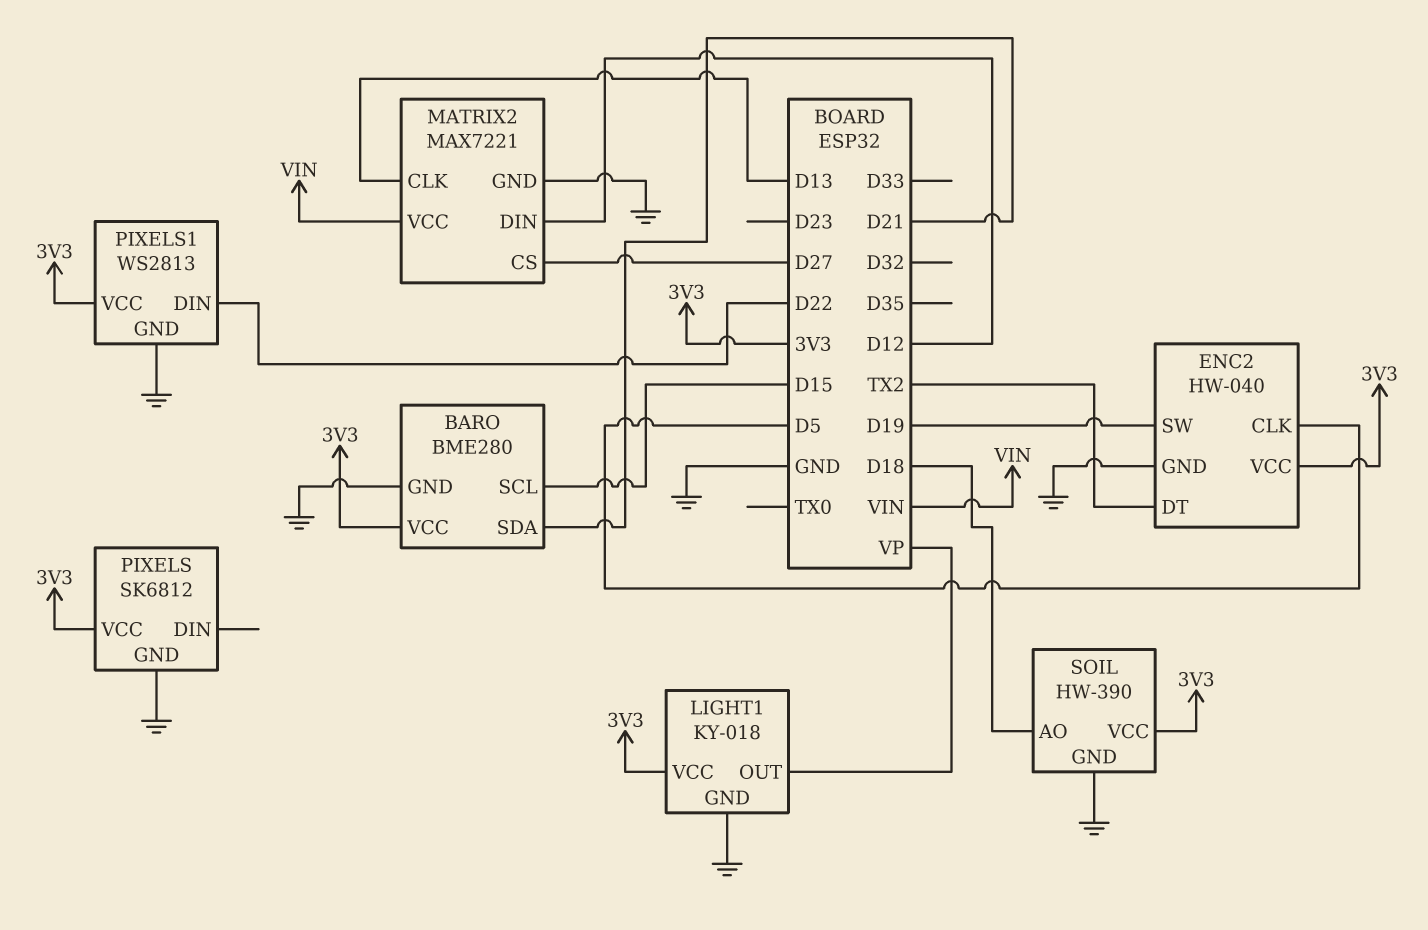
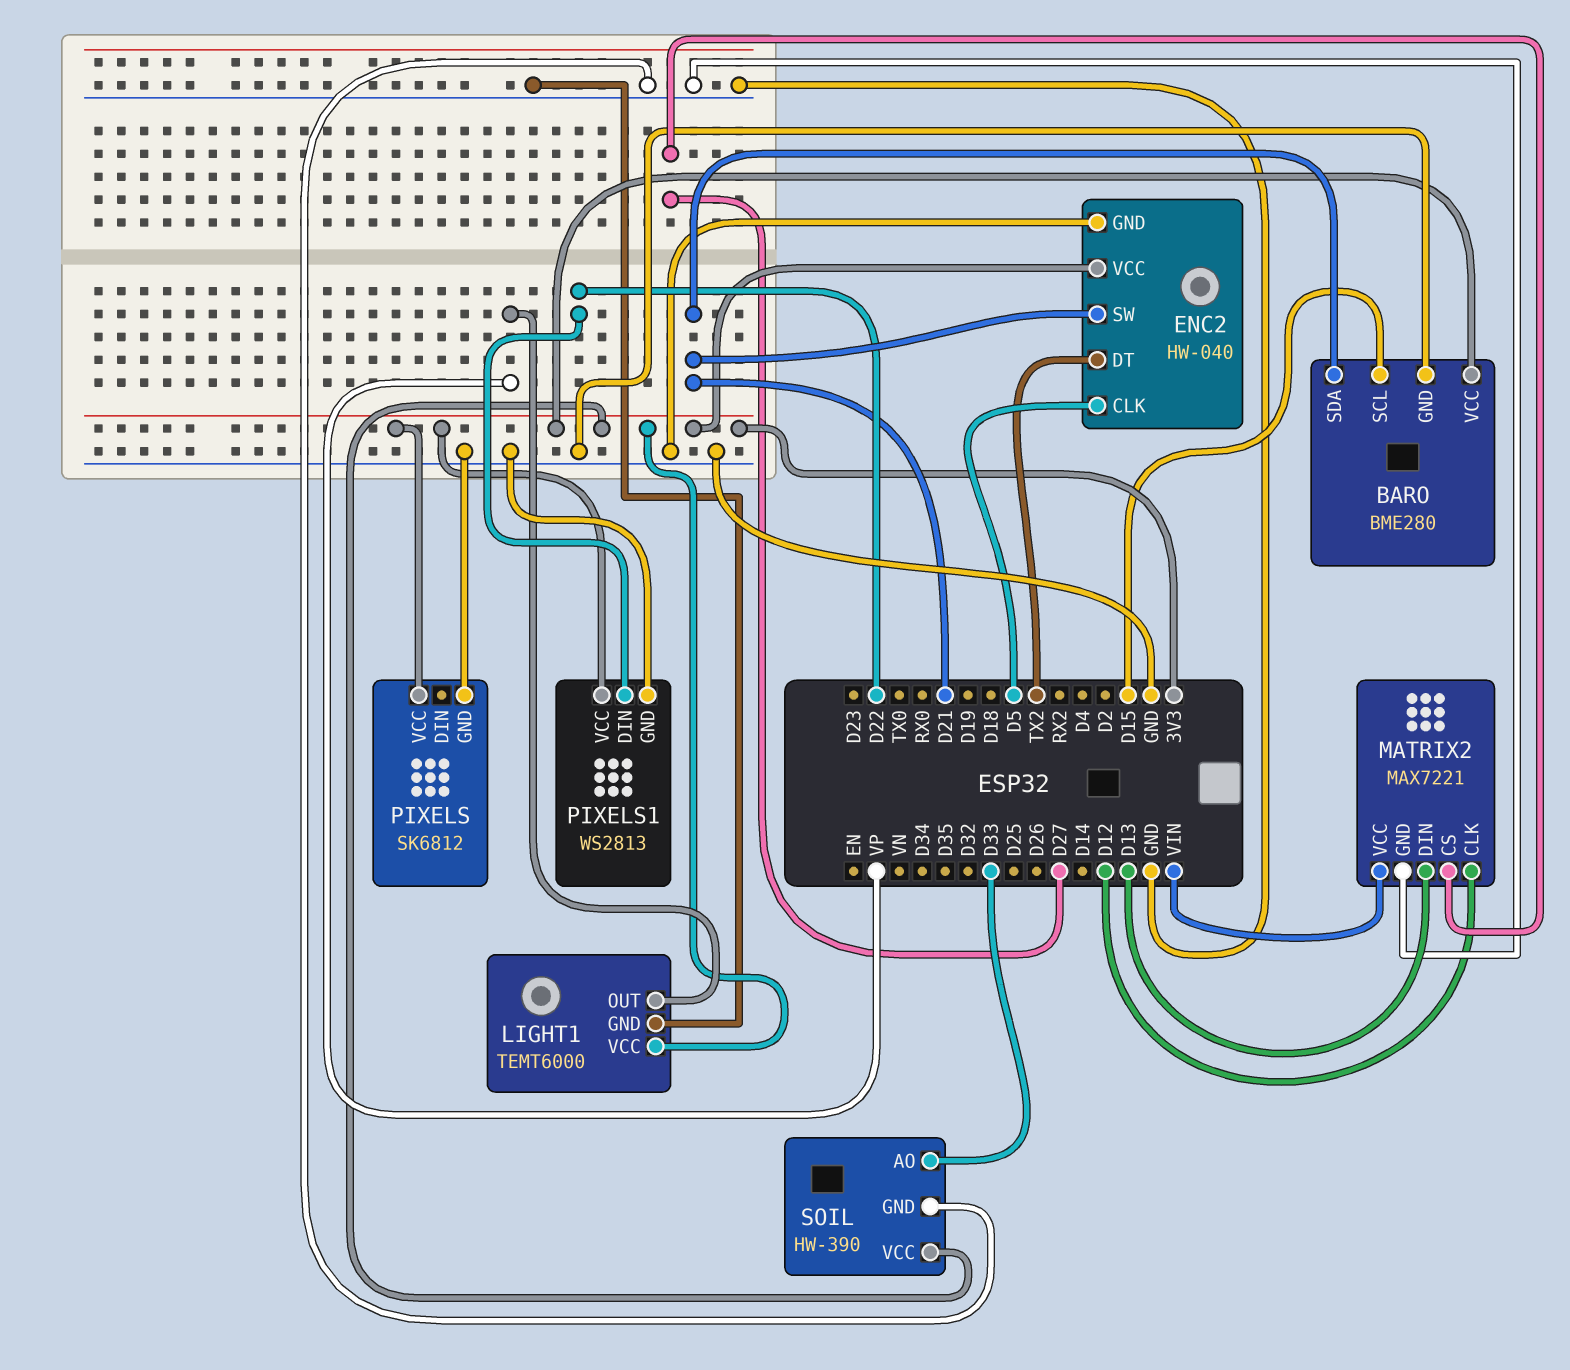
ENC2 pin SW: D19 -> D21
LIGHT1: KY-018 -> TEMT6000
MATRIX2 pin CLK: D13 -> D12
MATRIX2 pin DIN: D12 -> D13
SOIL pin AO: D18 -> D33

